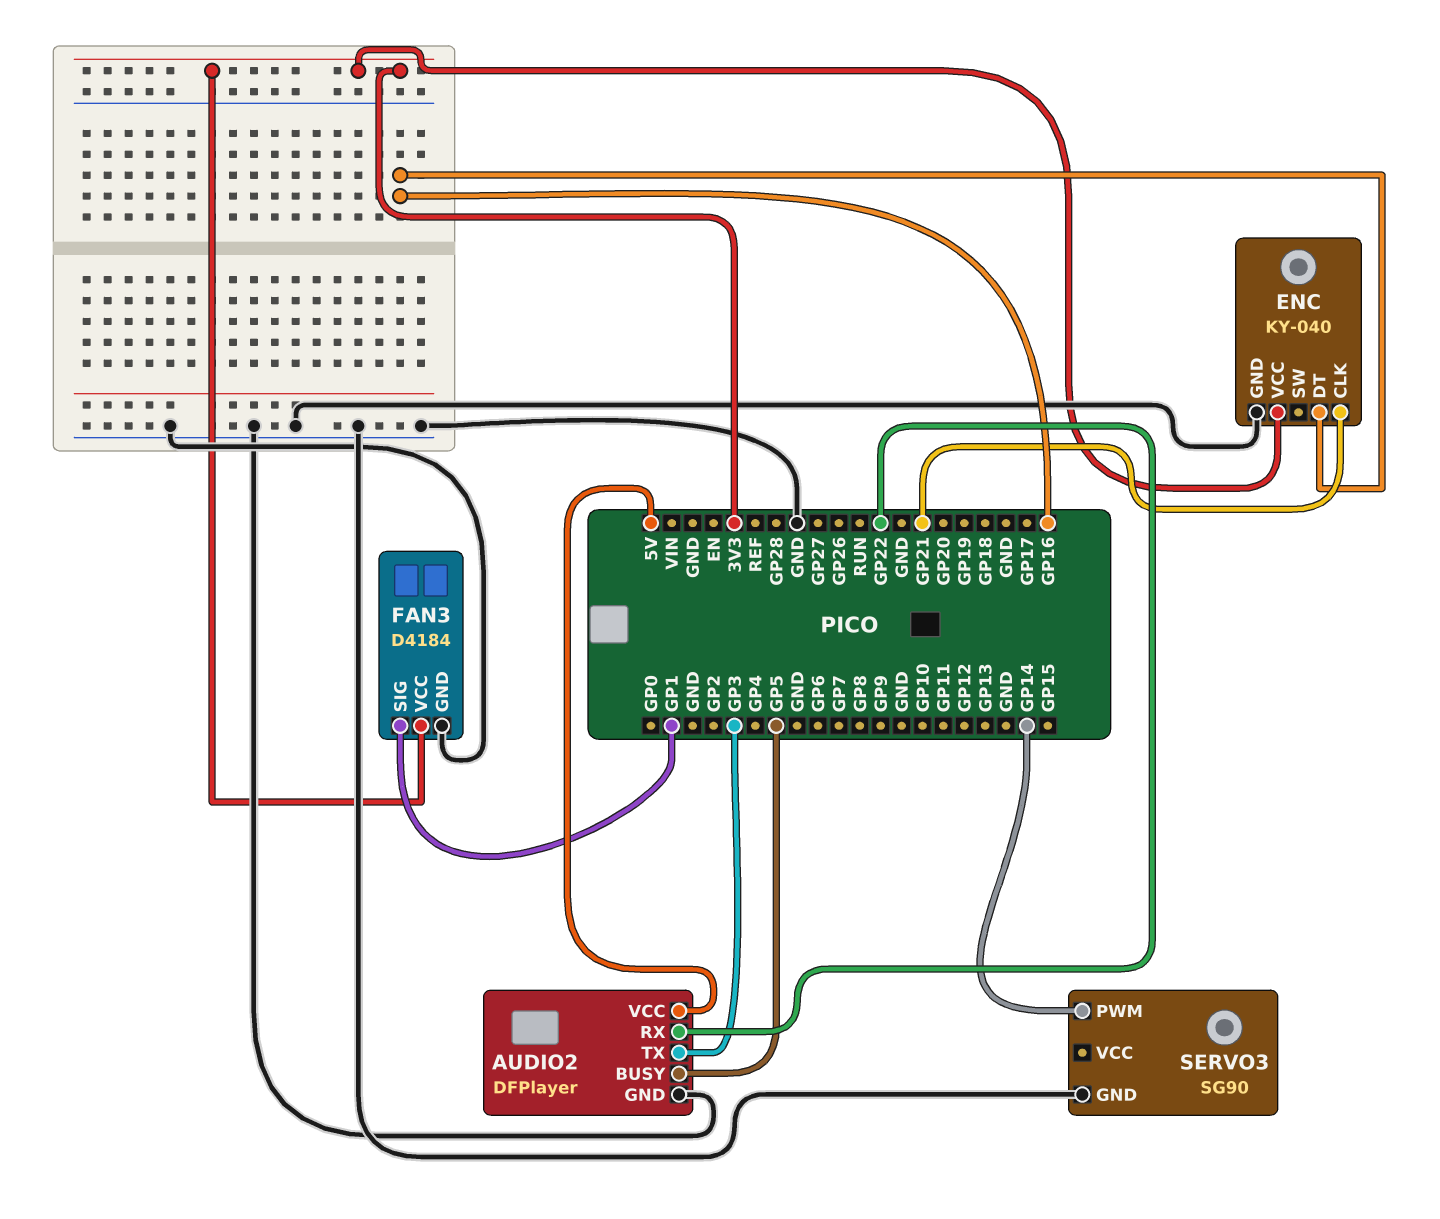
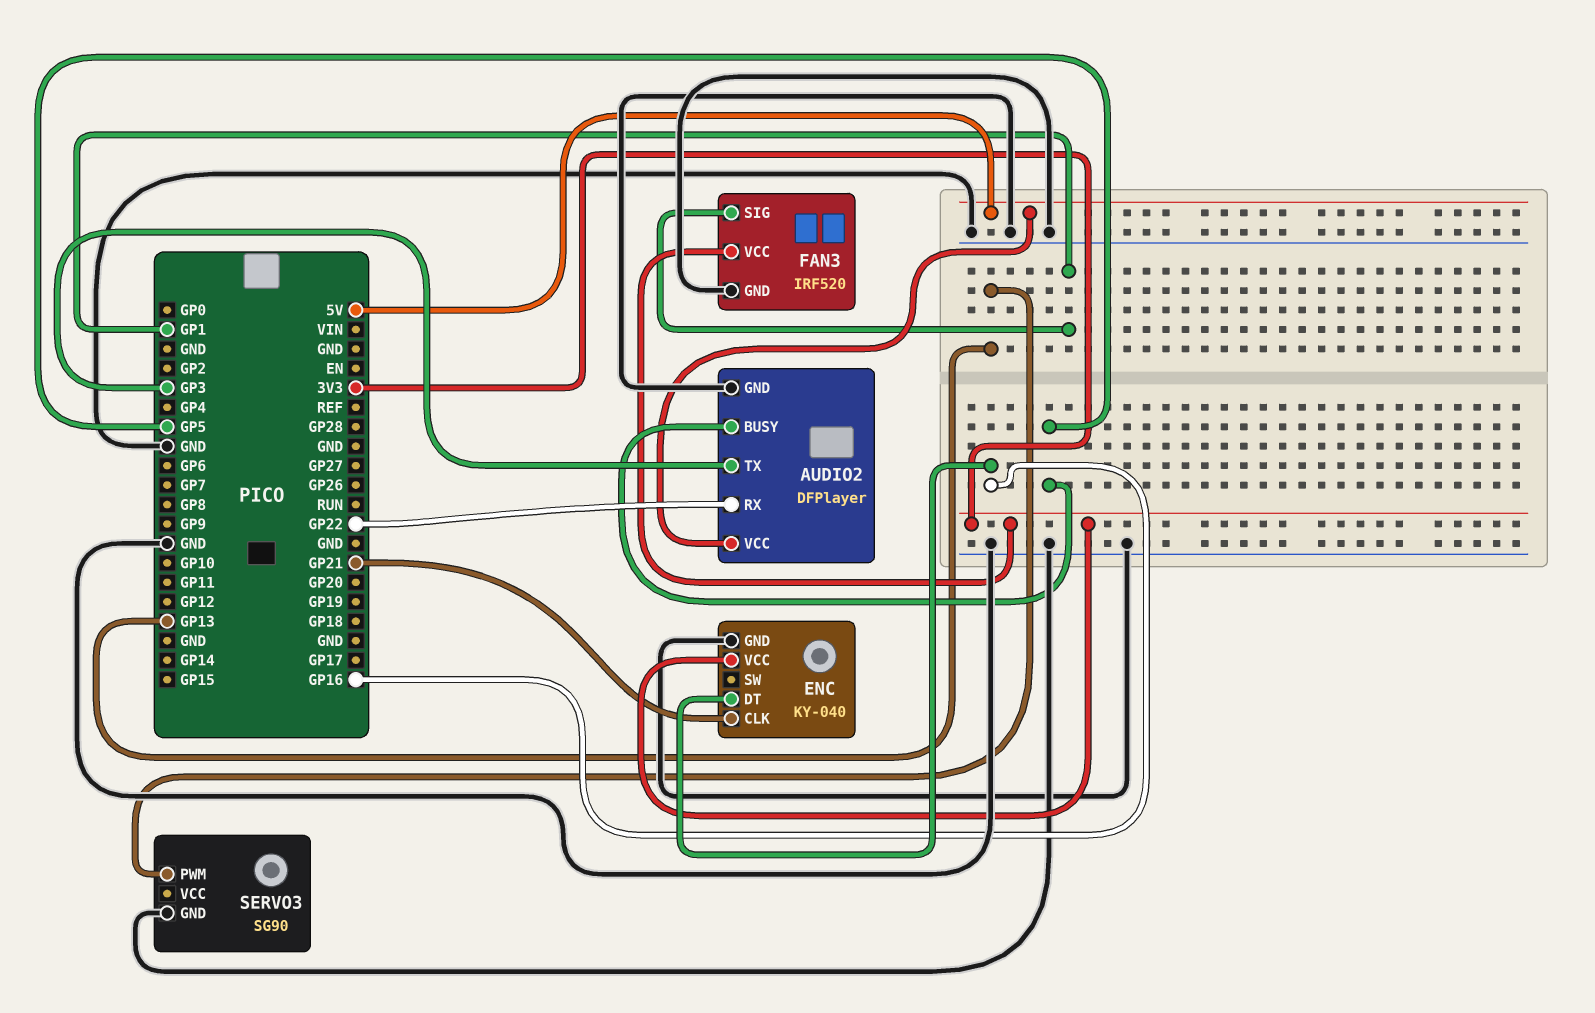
FAN3: D4184 -> IRF520
SERVO3 pin PWM: GP14 -> GP13

